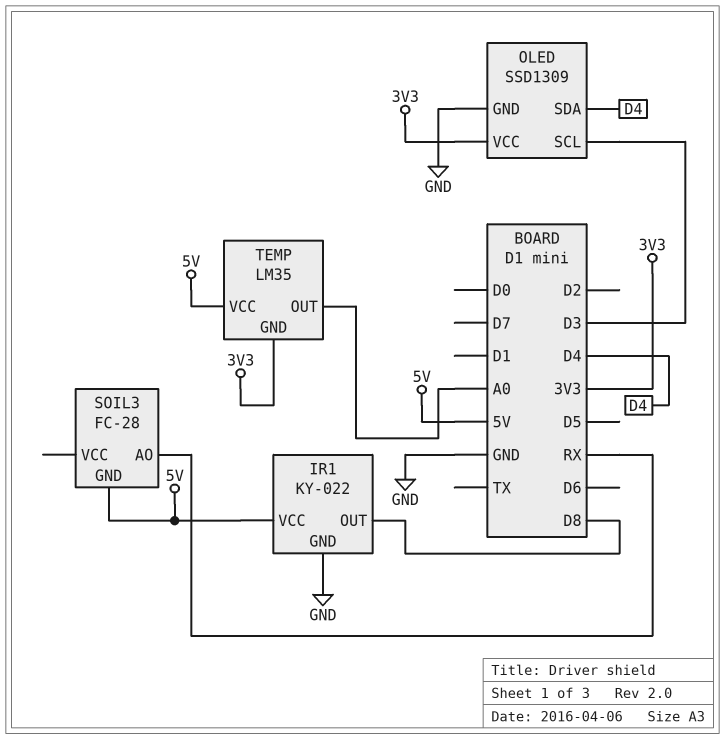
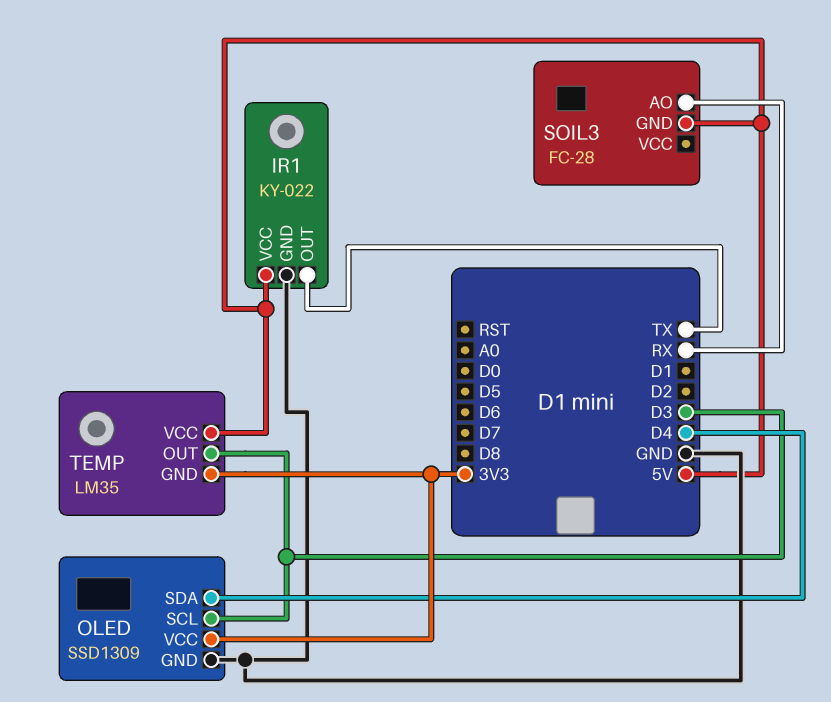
IR1 pin OUT: D8 -> TX
TEMP pin OUT: A0 -> D3

